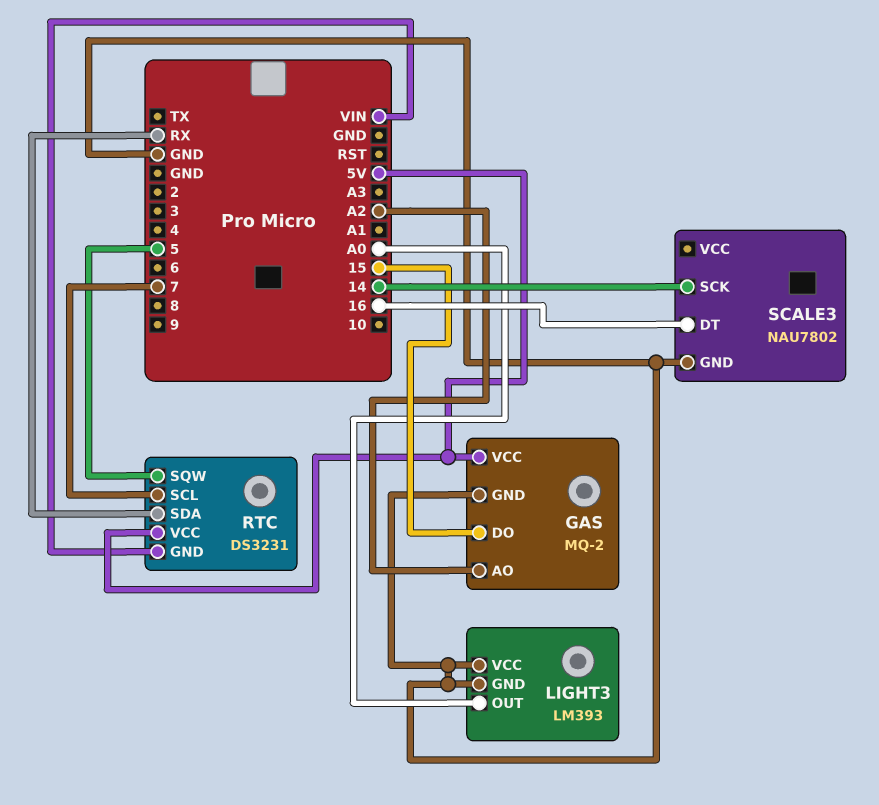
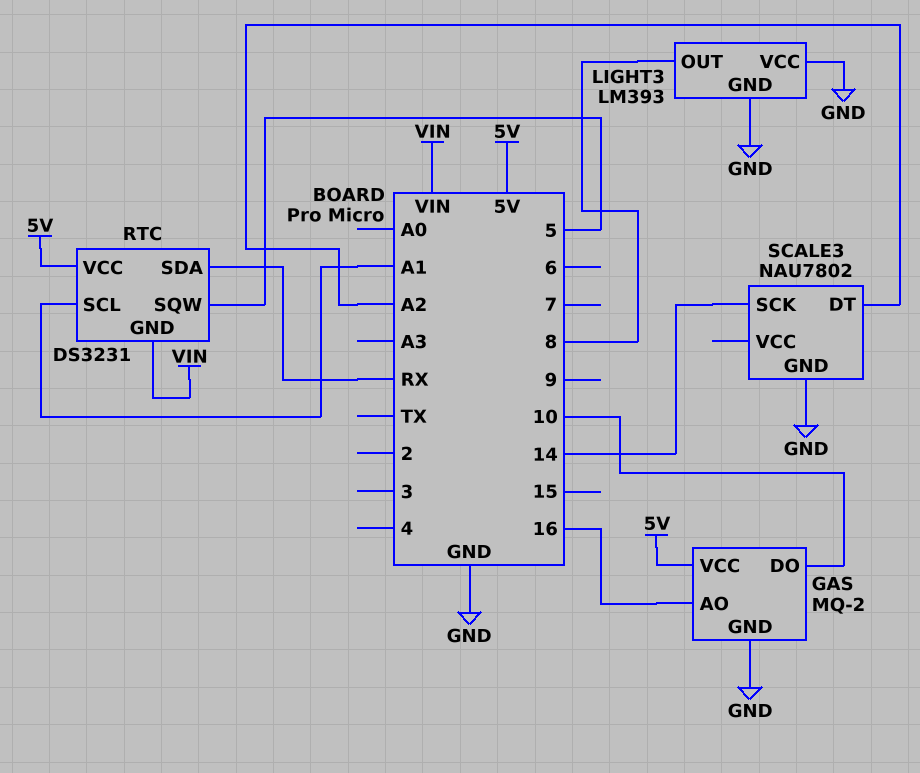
GAS pin AO: A2 -> 16
GAS pin DO: 15 -> 10
LIGHT3 pin OUT: A0 -> 8
RTC pin SCL: 7 -> A1
SCALE3 pin DT: 16 -> A2

